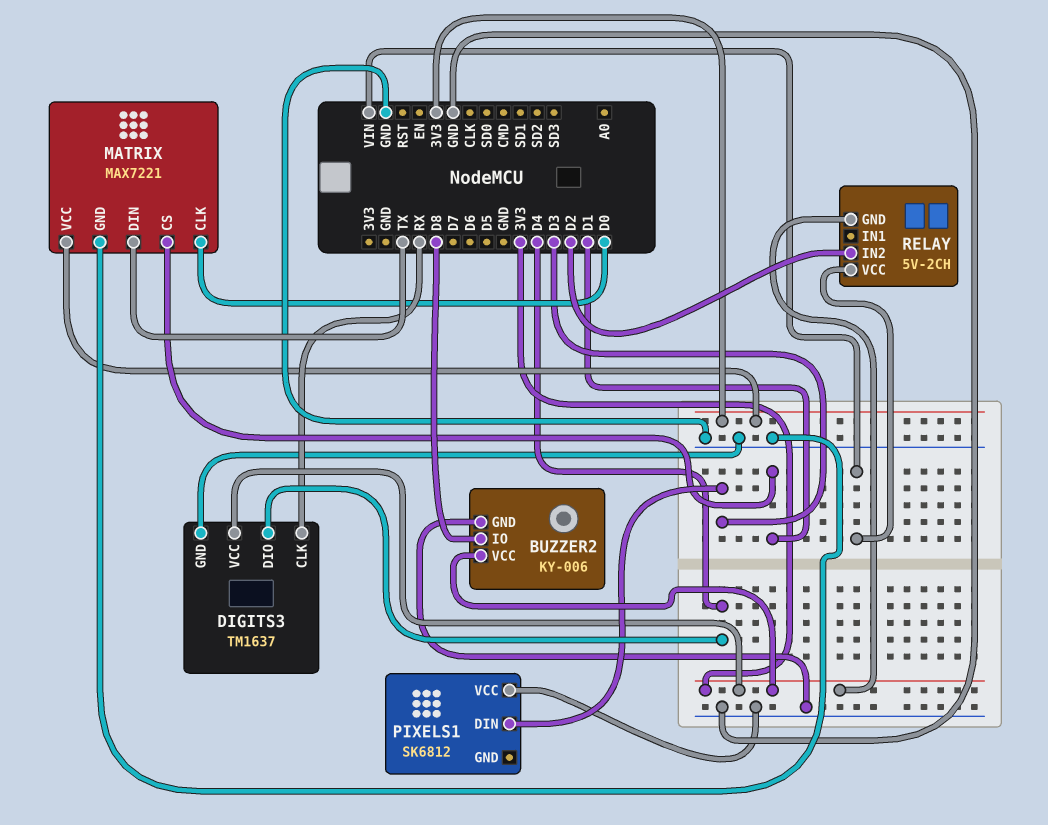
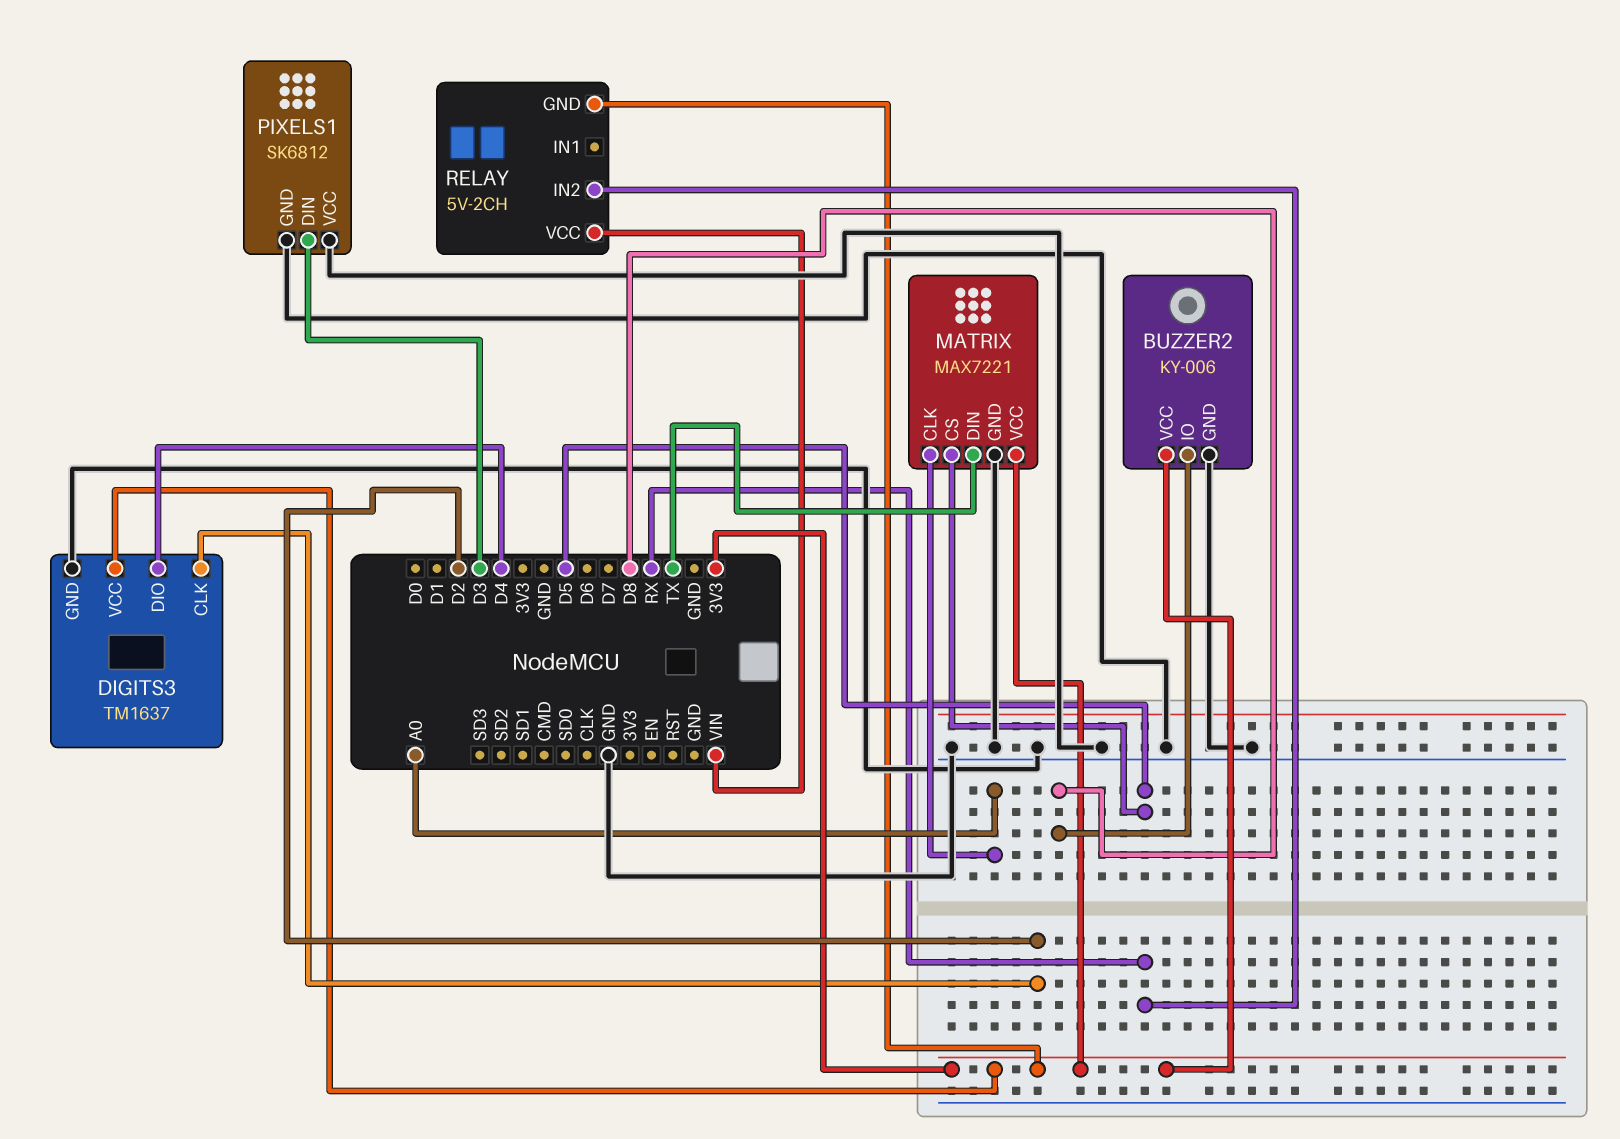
DIGITS3 pin CLK: RX -> D2
MATRIX pin CLK: D0 -> A0
MATRIX pin CS: D1 -> D5
PIXELS1 pin GND: none -> GND
RELAY pin IN2: D2 -> RX

